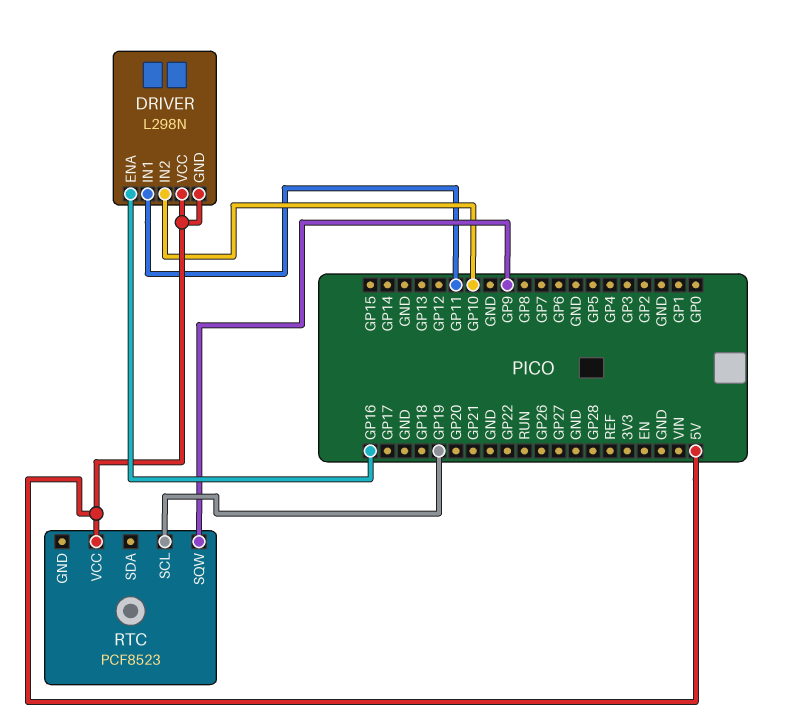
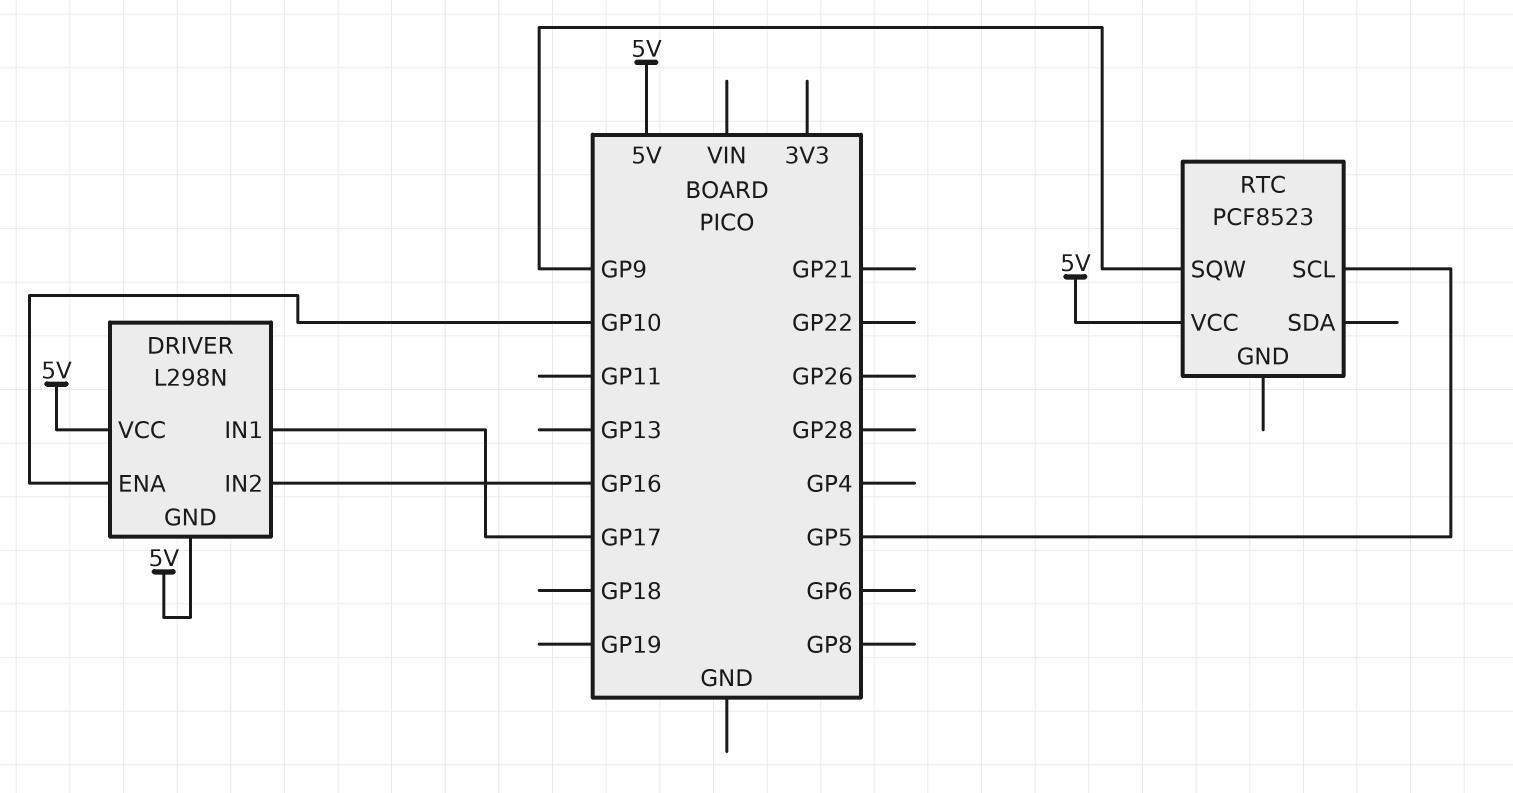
DRIVER pin ENA: GP16 -> GP10
DRIVER pin IN1: GP11 -> GP17
DRIVER pin IN2: GP10 -> GP16
RTC pin SCL: GP19 -> GP5

